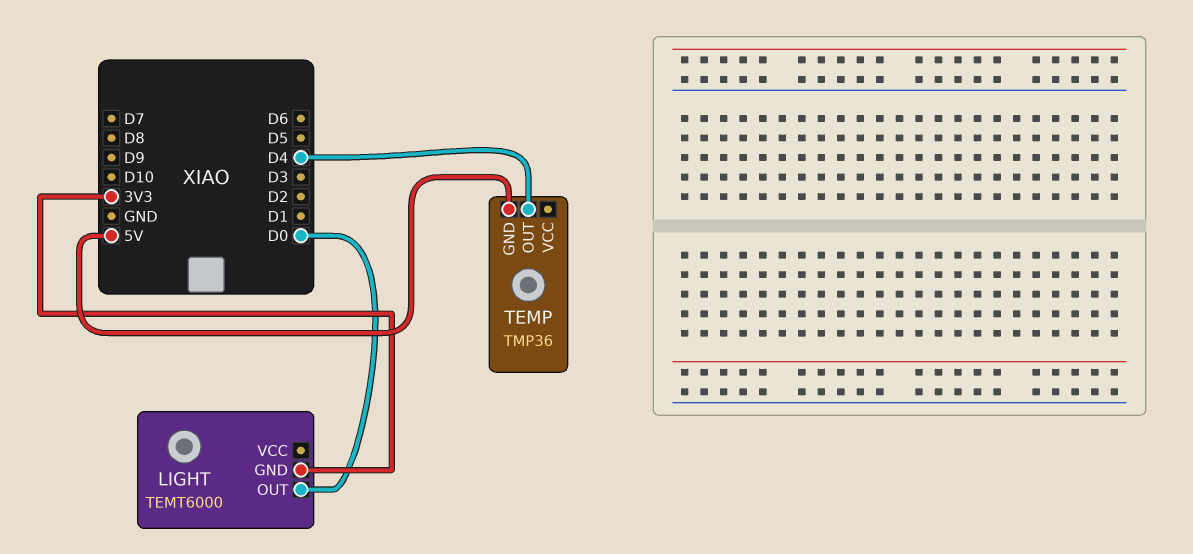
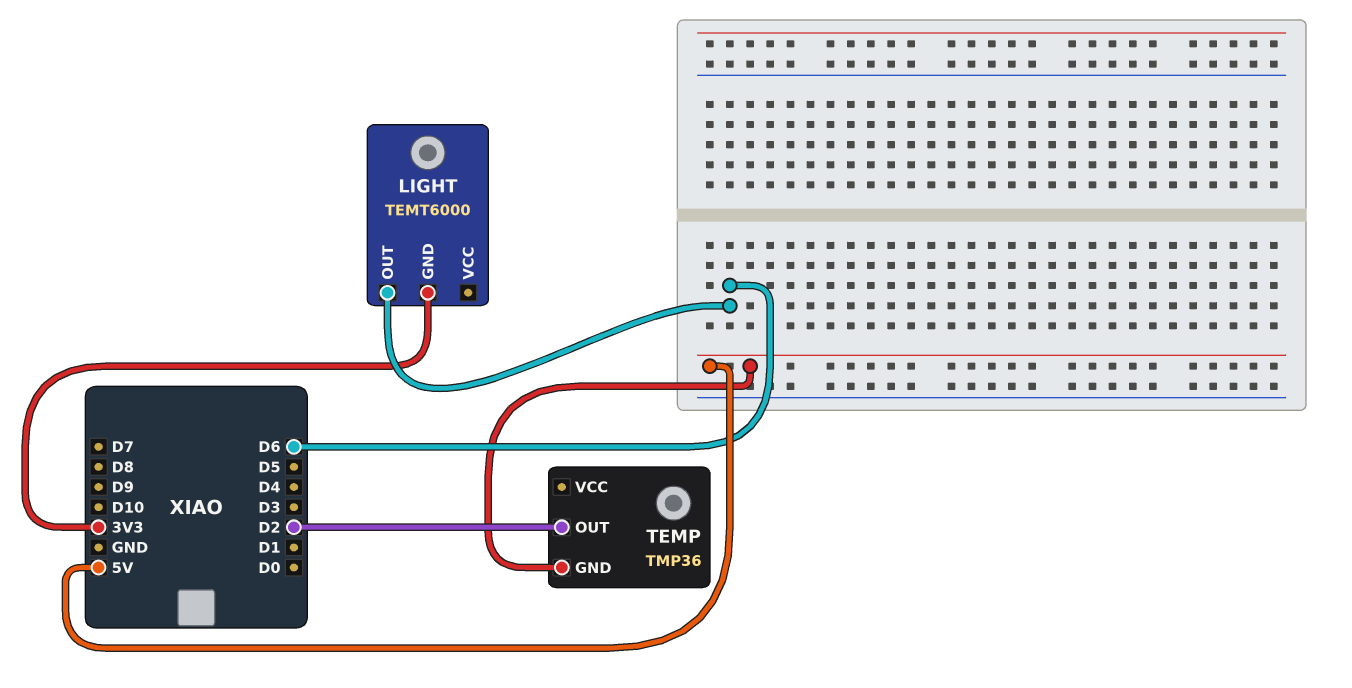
LIGHT pin OUT: D0 -> D6
TEMP pin OUT: D4 -> D2

